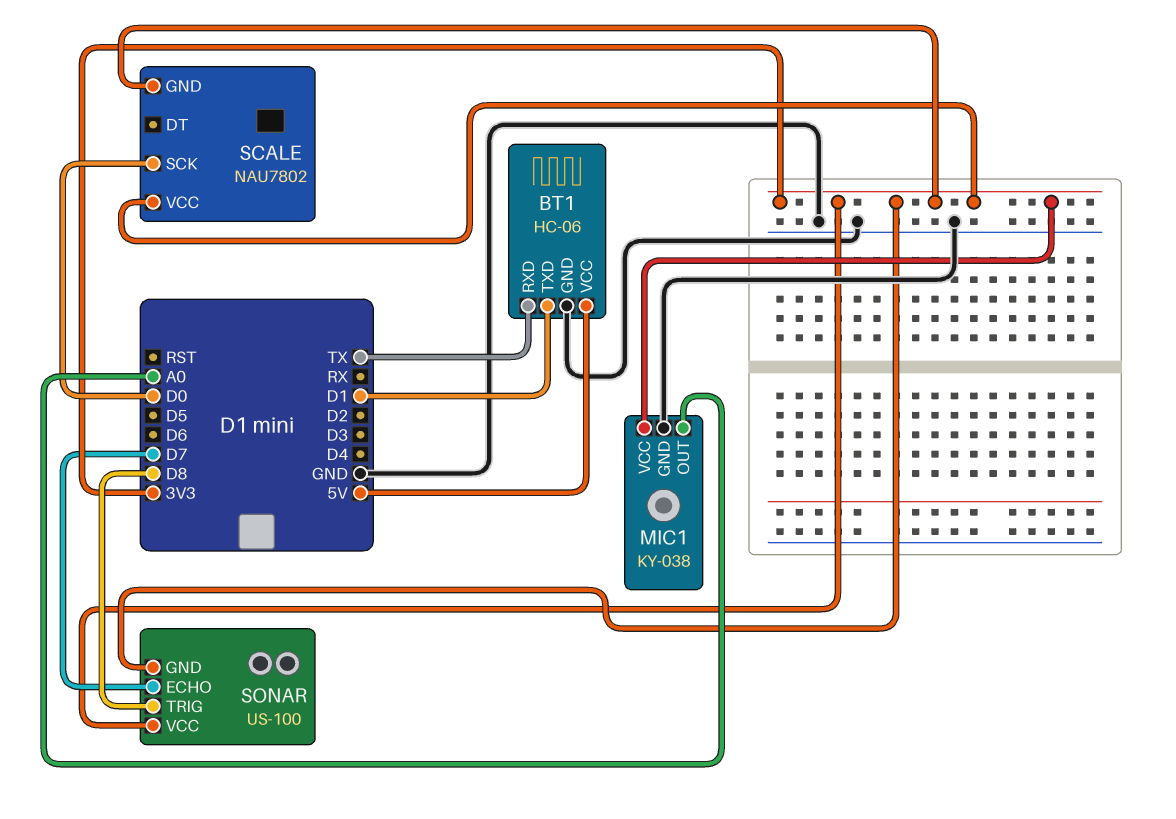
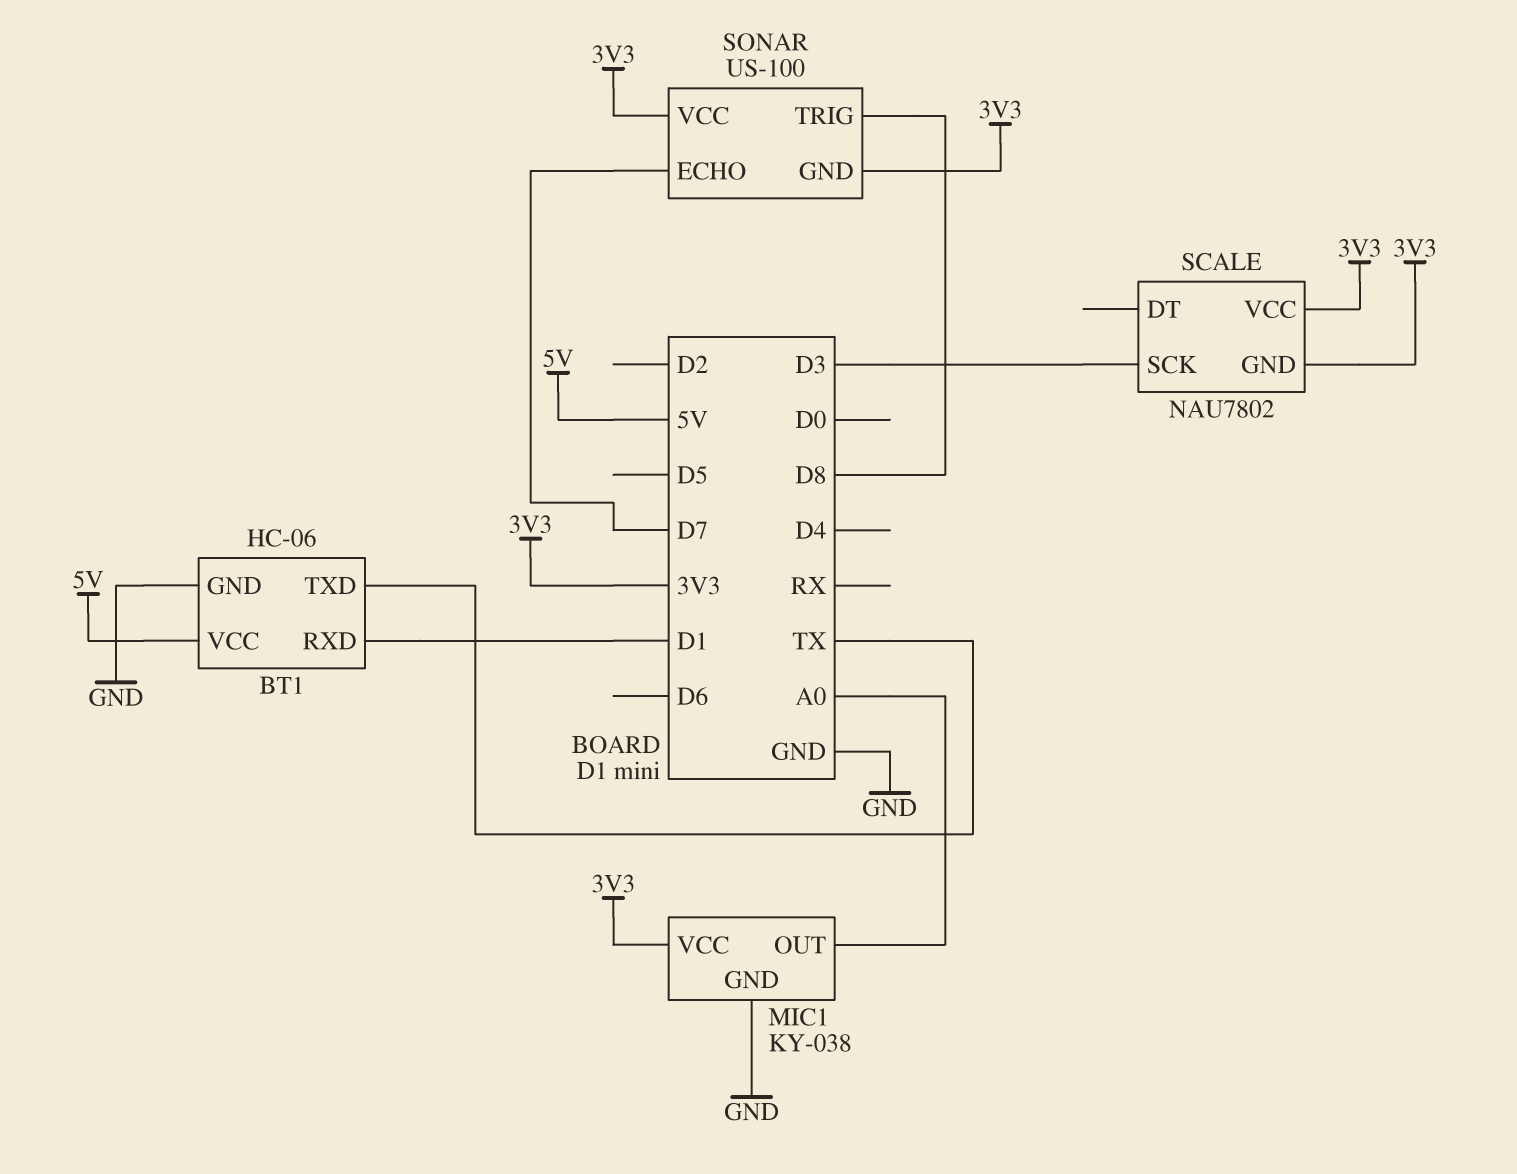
BT1 pin RXD: TX -> D1
BT1 pin TXD: D1 -> TX
SCALE pin SCK: D0 -> D3

